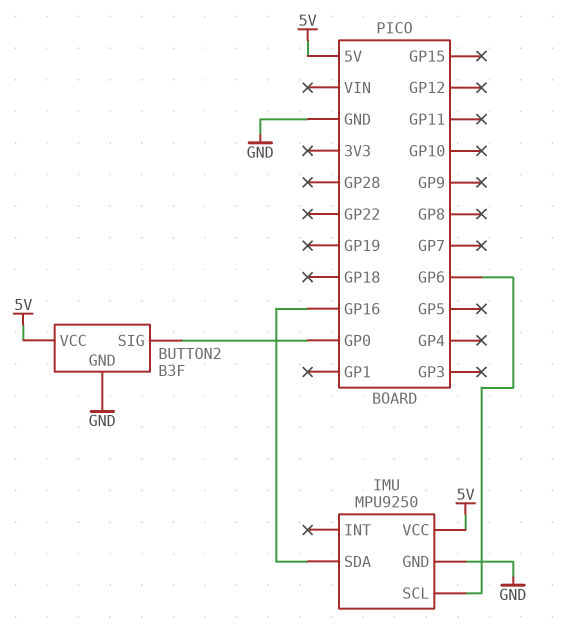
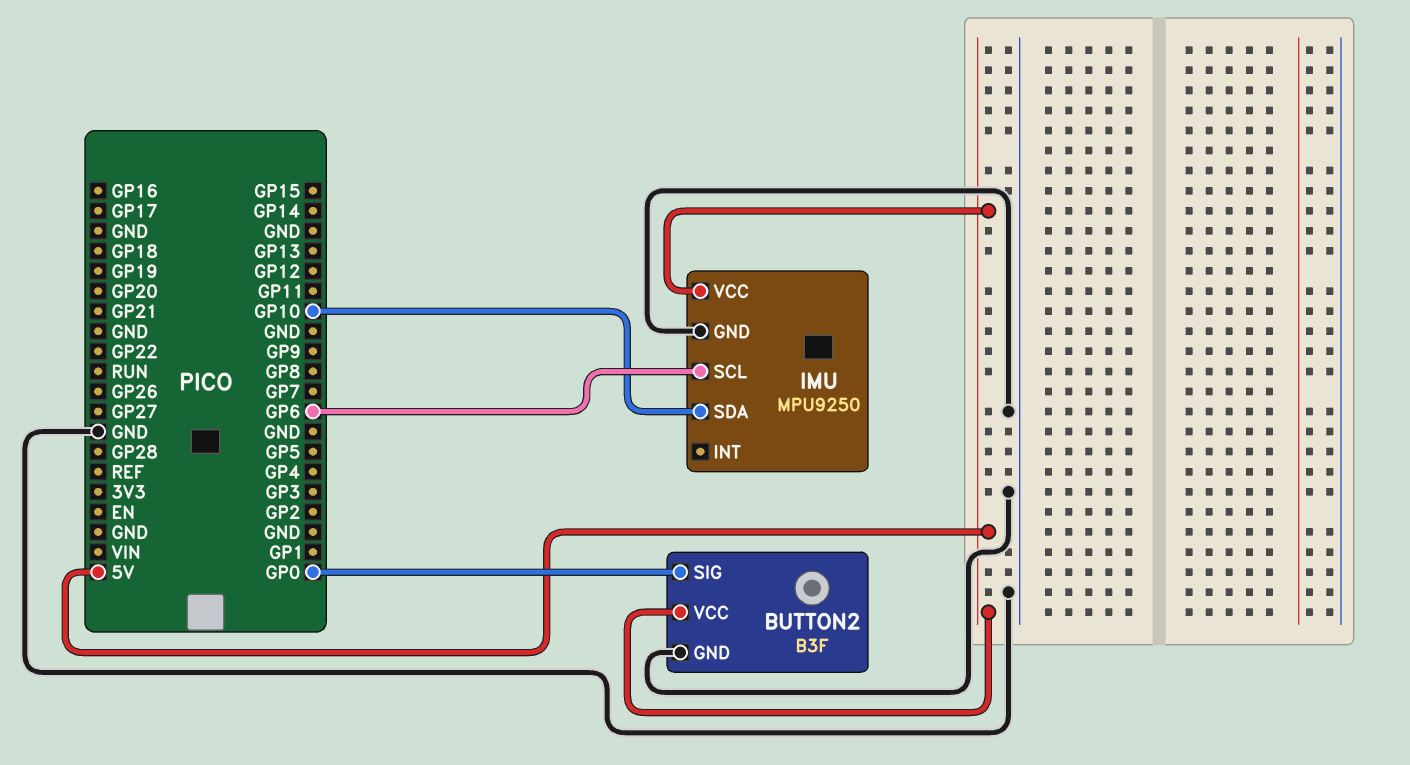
IMU pin SDA: GP16 -> GP10

